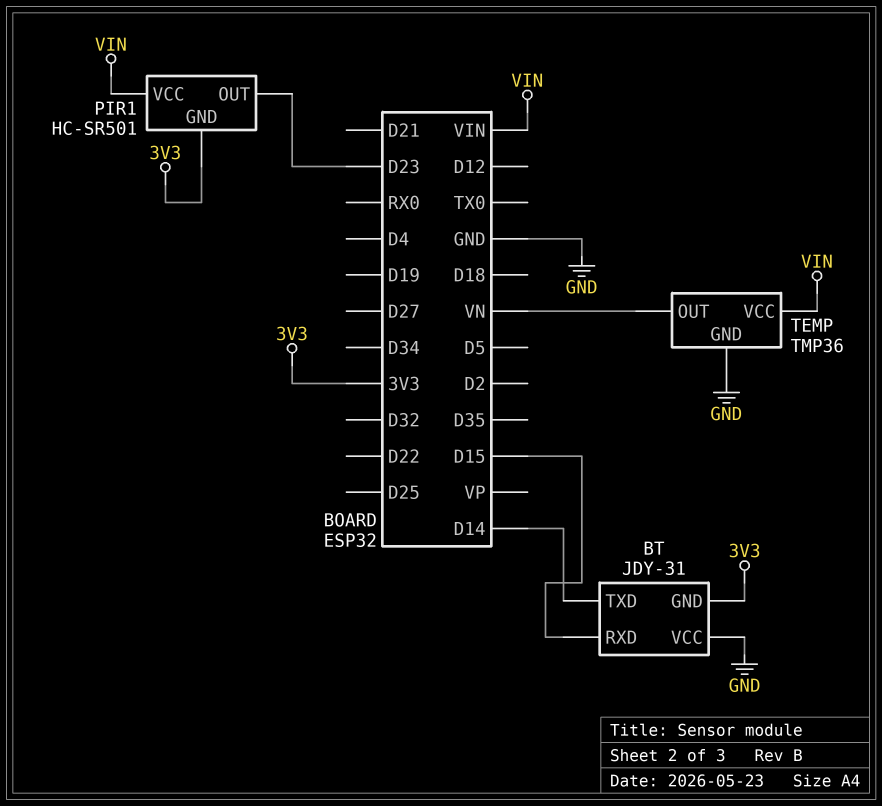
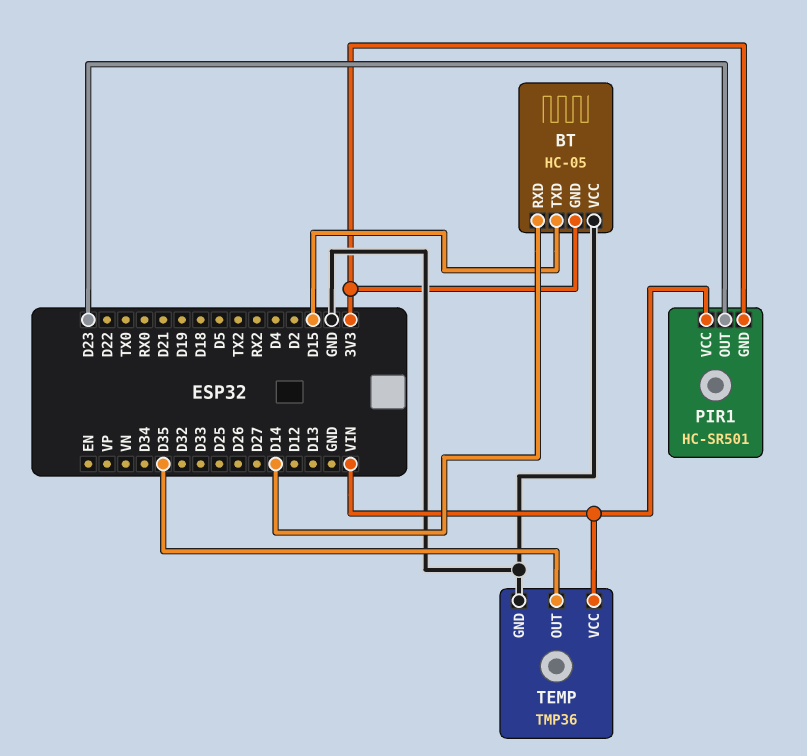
BT: JDY-31 -> HC-05
BT pin RXD: D15 -> D14
BT pin TXD: D14 -> D15
TEMP pin OUT: VN -> D35

